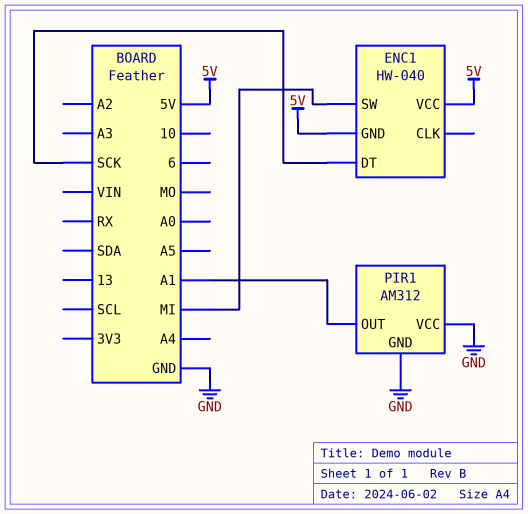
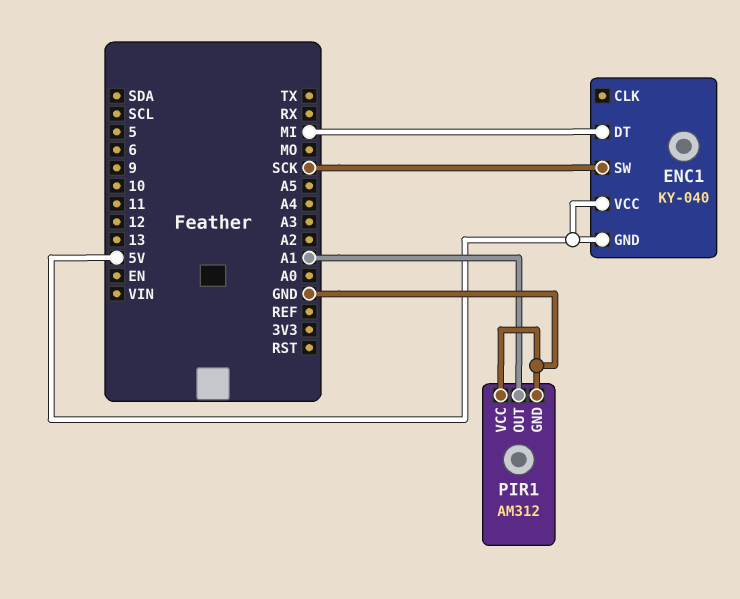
ENC1: HW-040 -> KY-040
ENC1 pin DT: SCK -> MI
ENC1 pin SW: MI -> SCK

